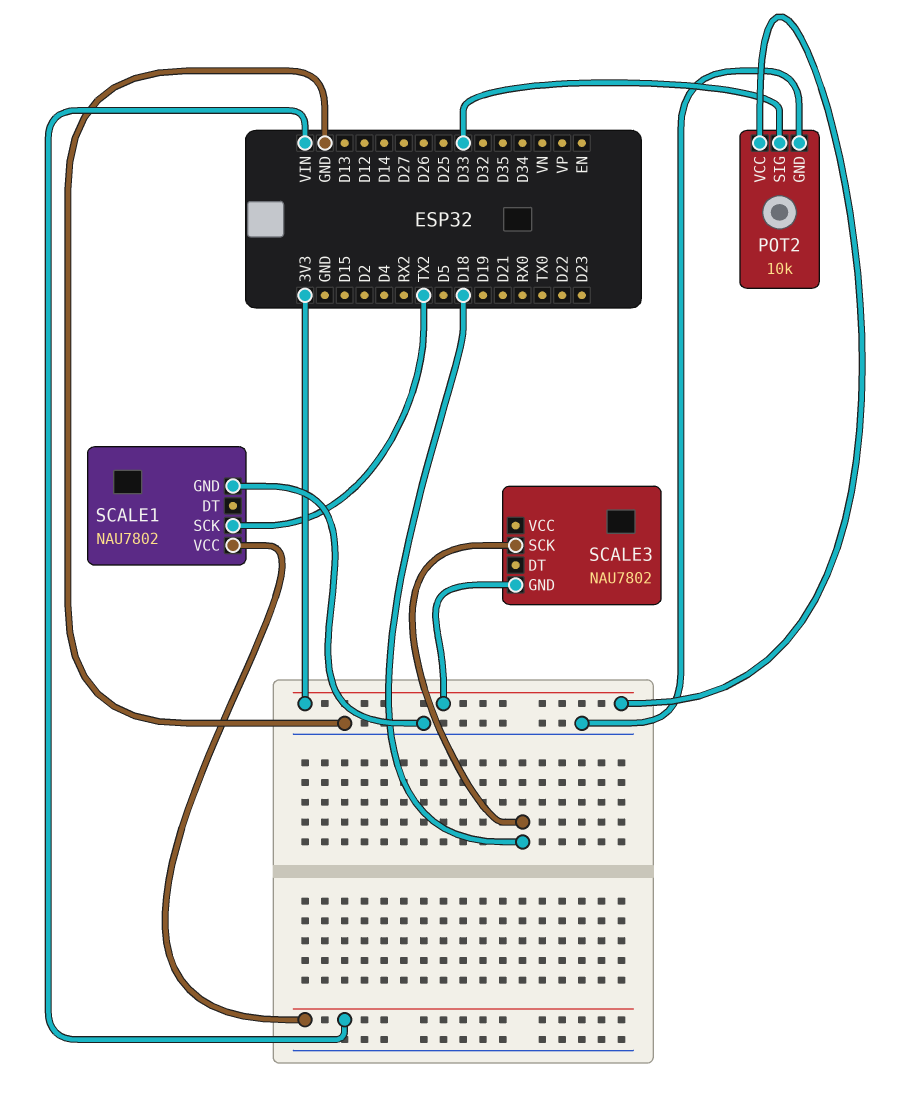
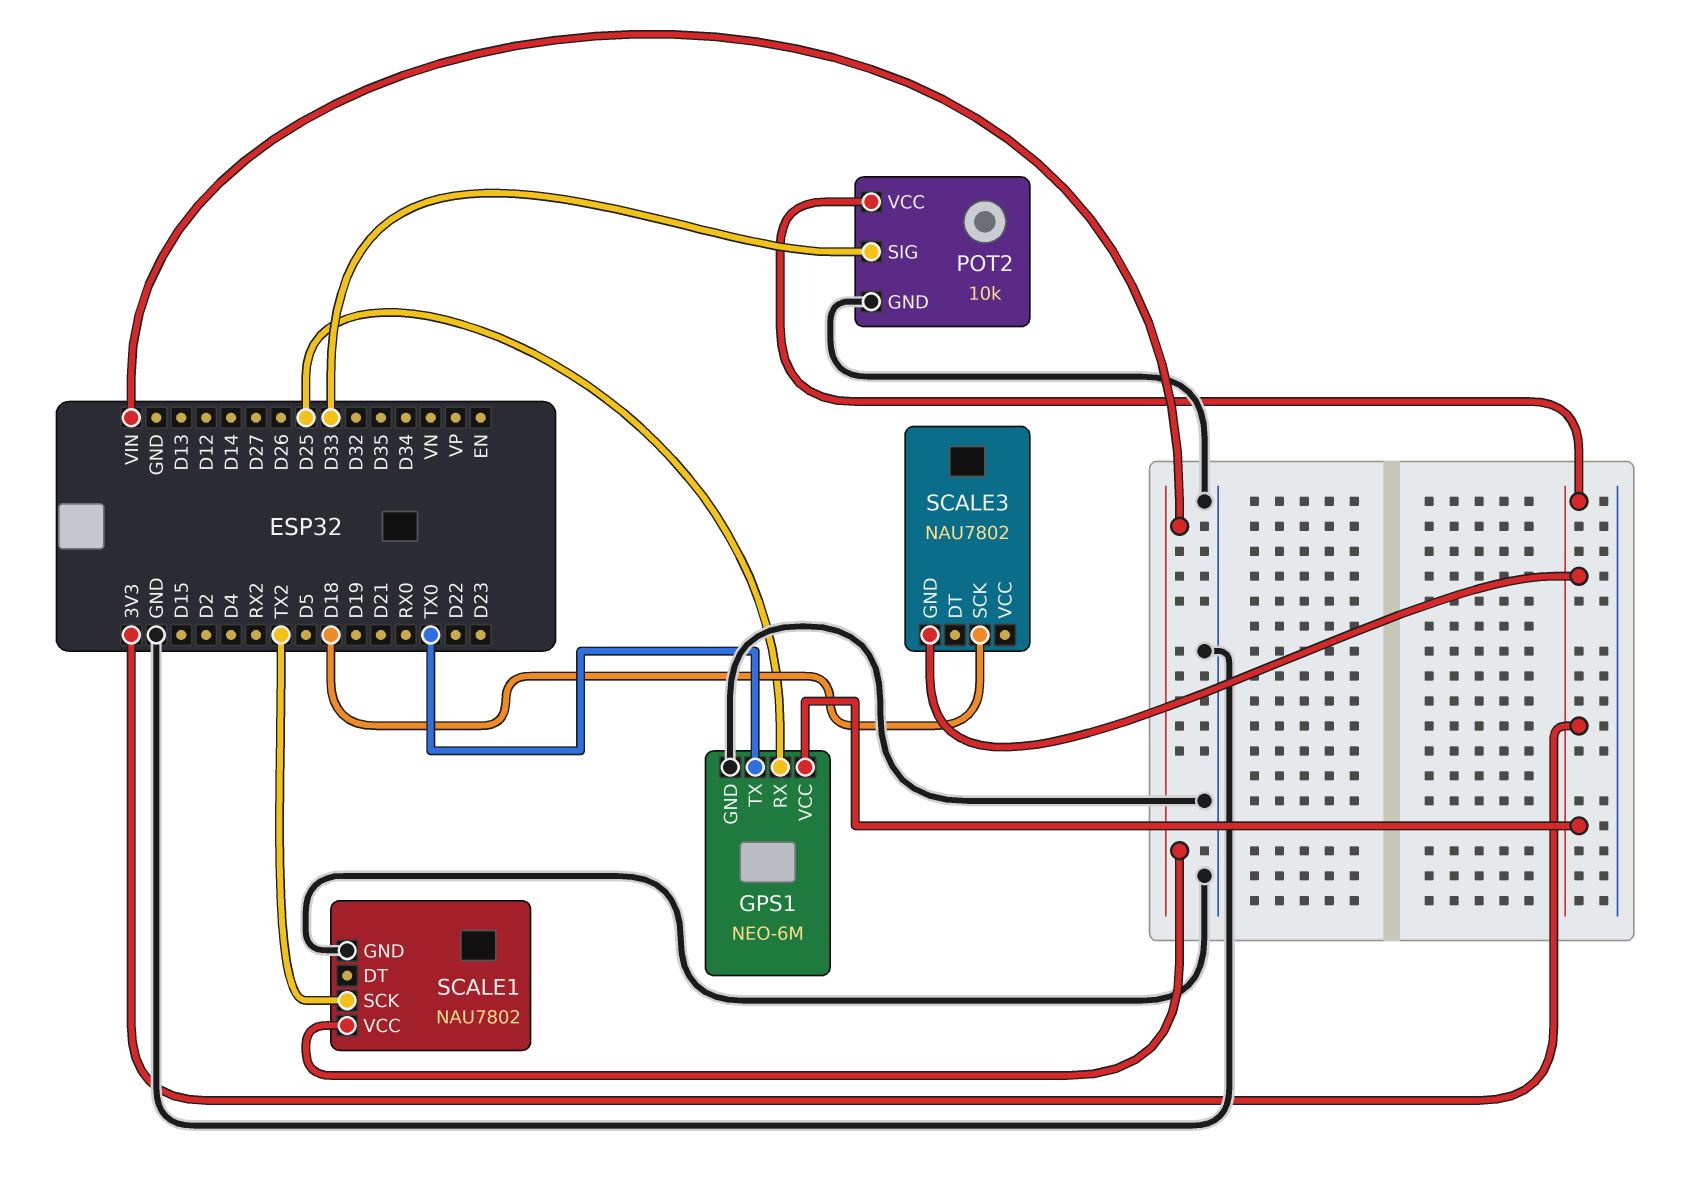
GPS1: none -> NEO-6M
GPS1 pin GND: none -> GND
GPS1 pin RX: none -> D25
GPS1 pin TX: none -> TX0
GPS1 pin VCC: none -> 3V3

